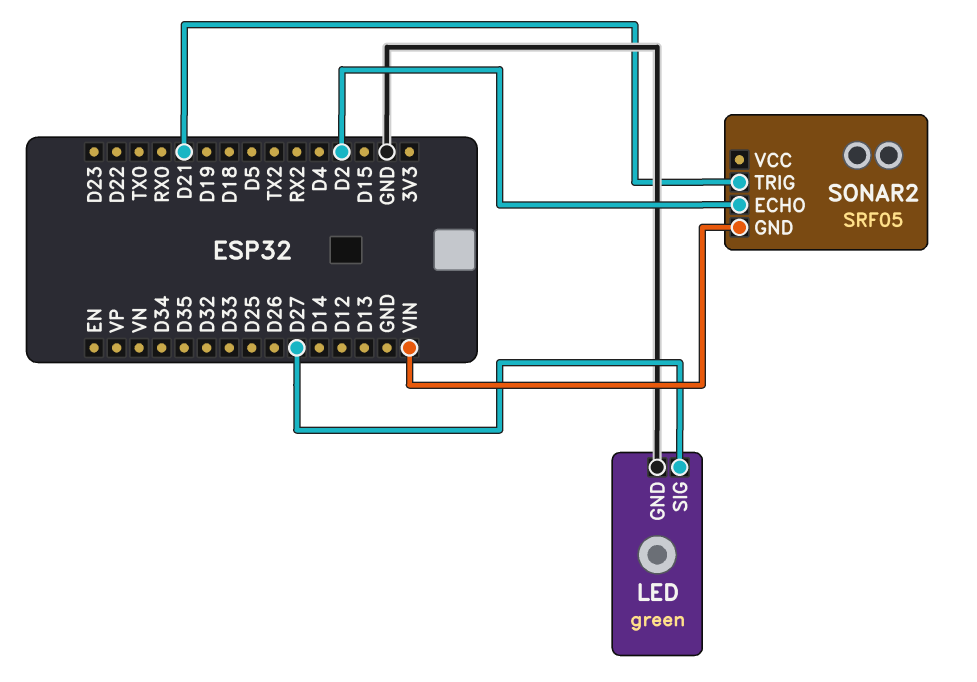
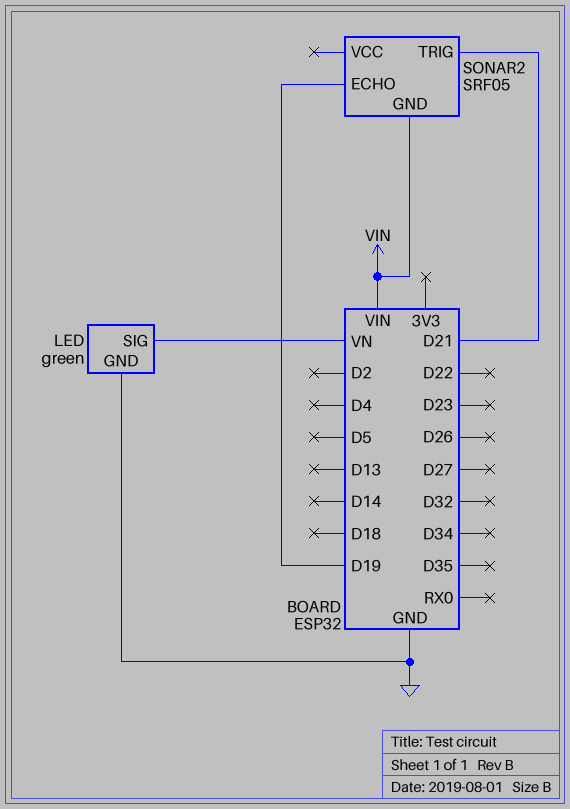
LED pin SIG: D27 -> VN
SONAR2 pin ECHO: D2 -> D19

